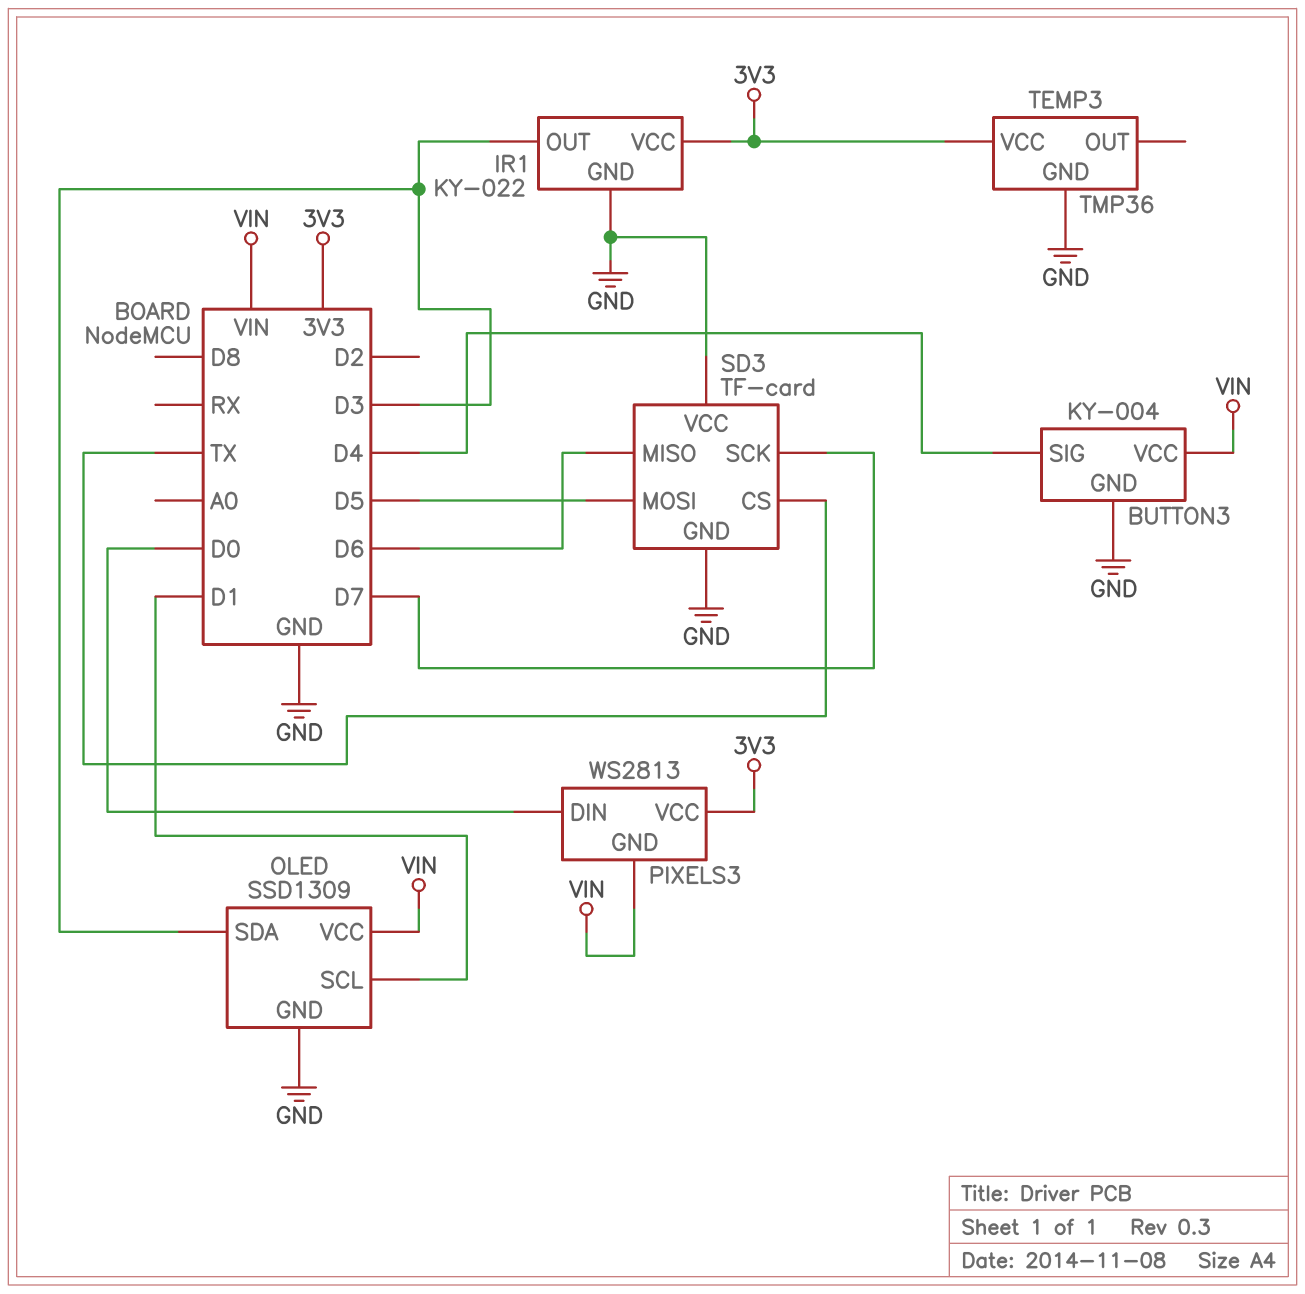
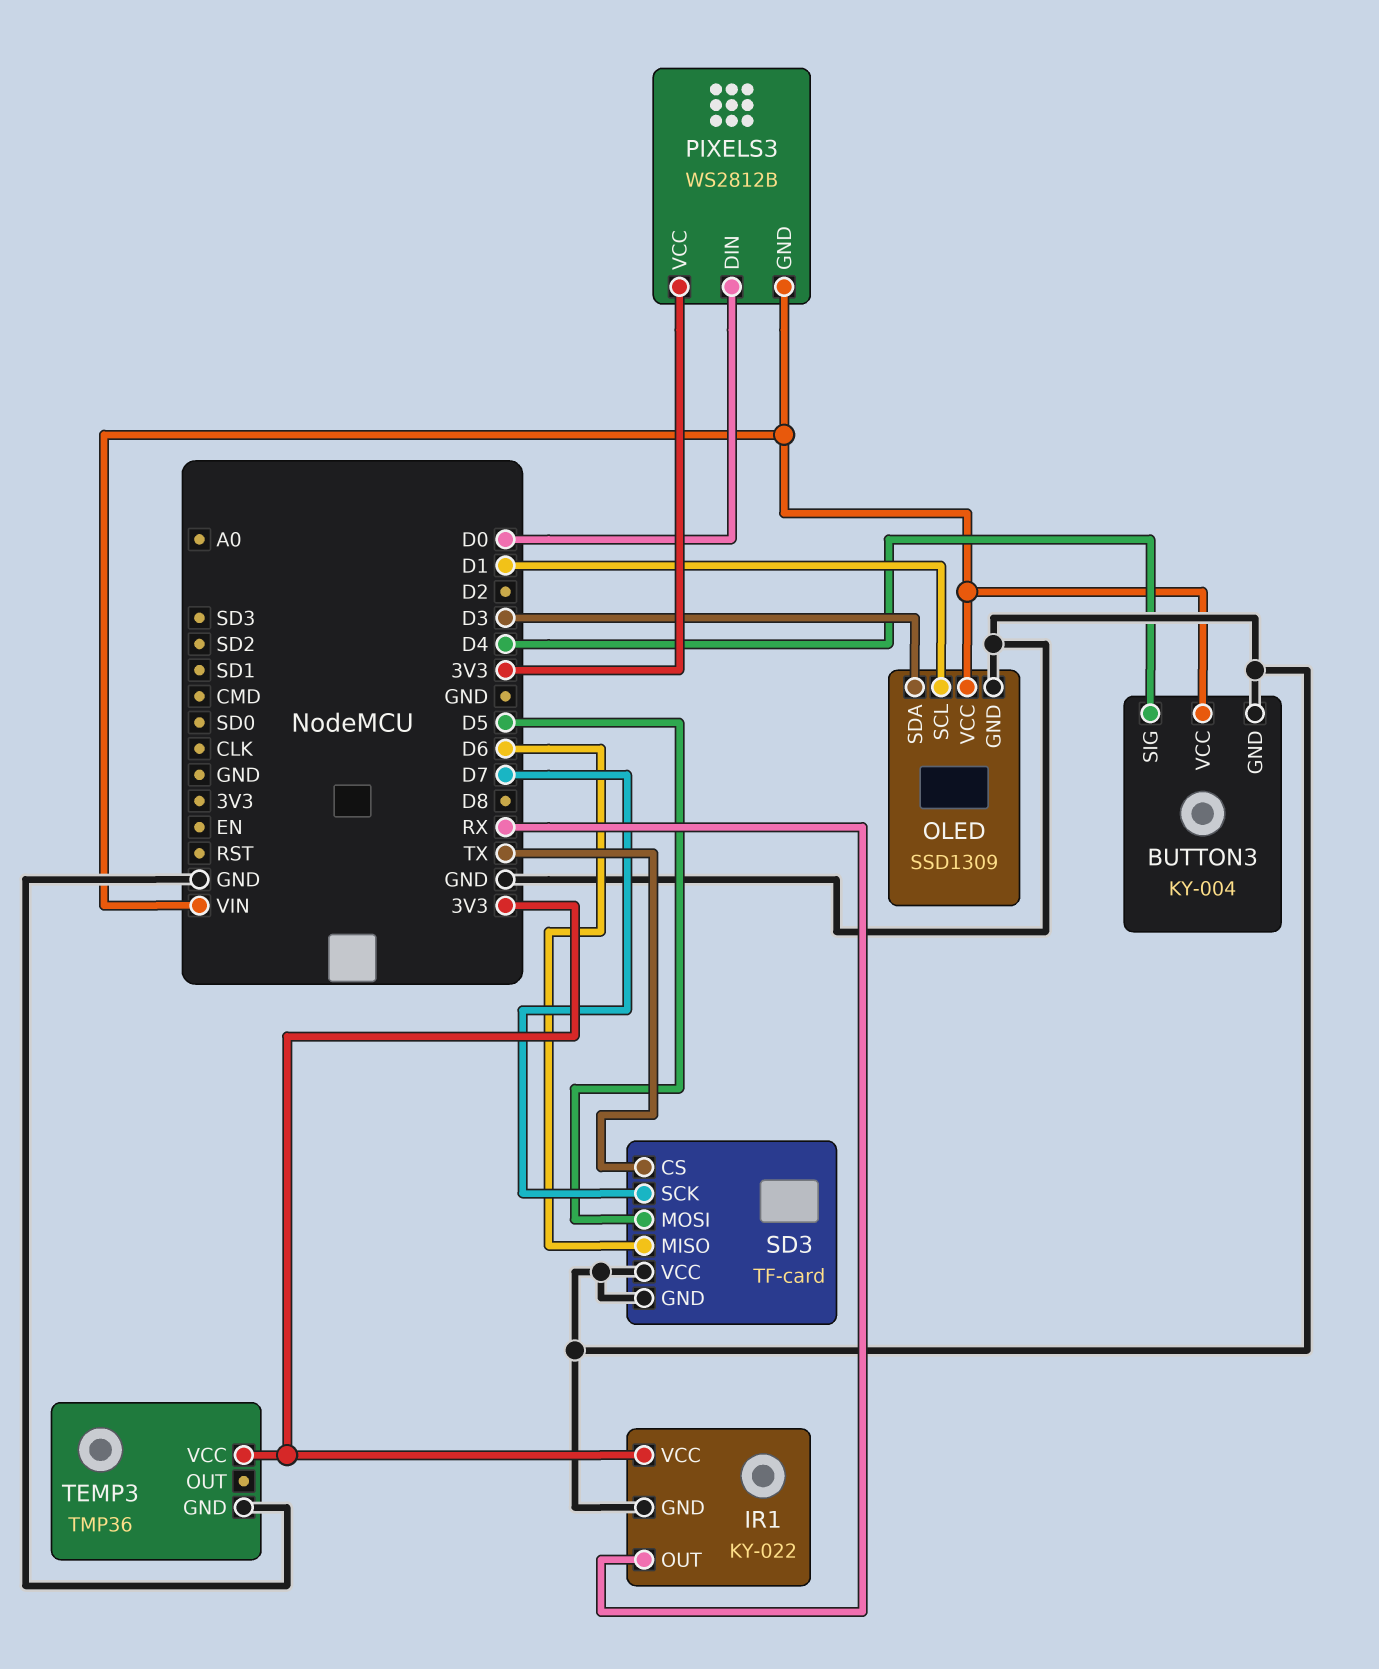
IR1 pin OUT: D3 -> RX
PIXELS3: WS2813 -> WS2812B

